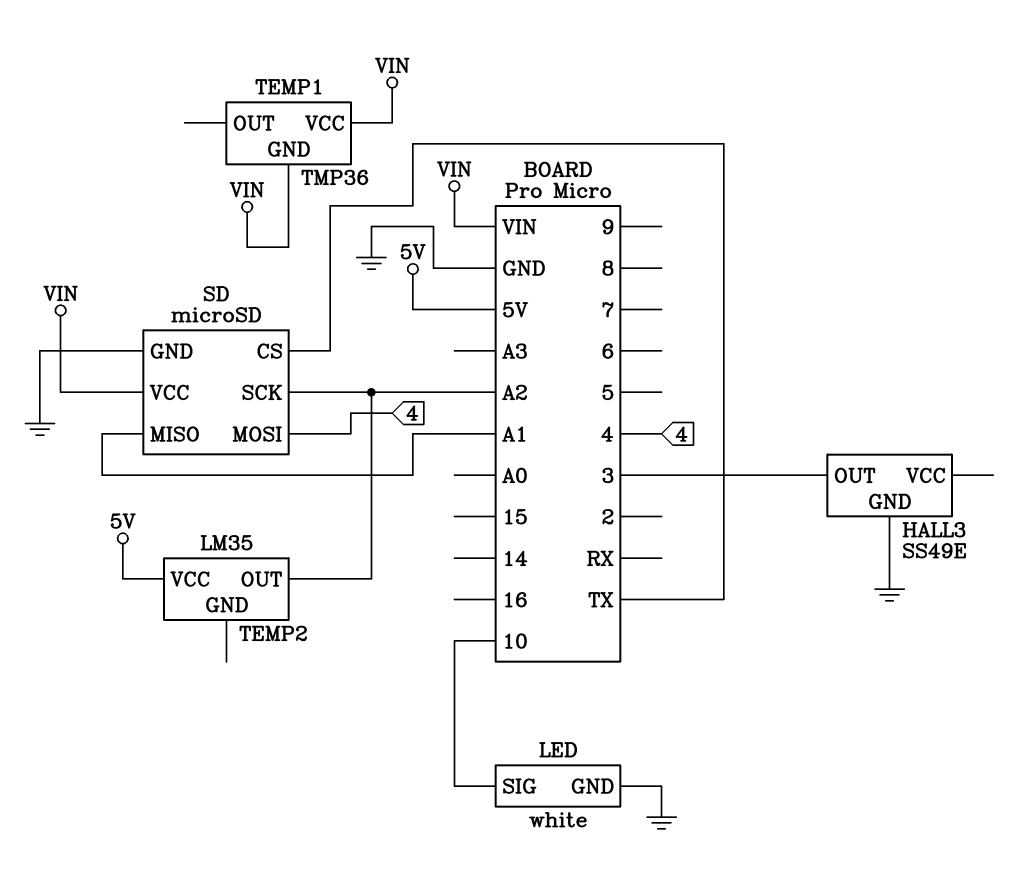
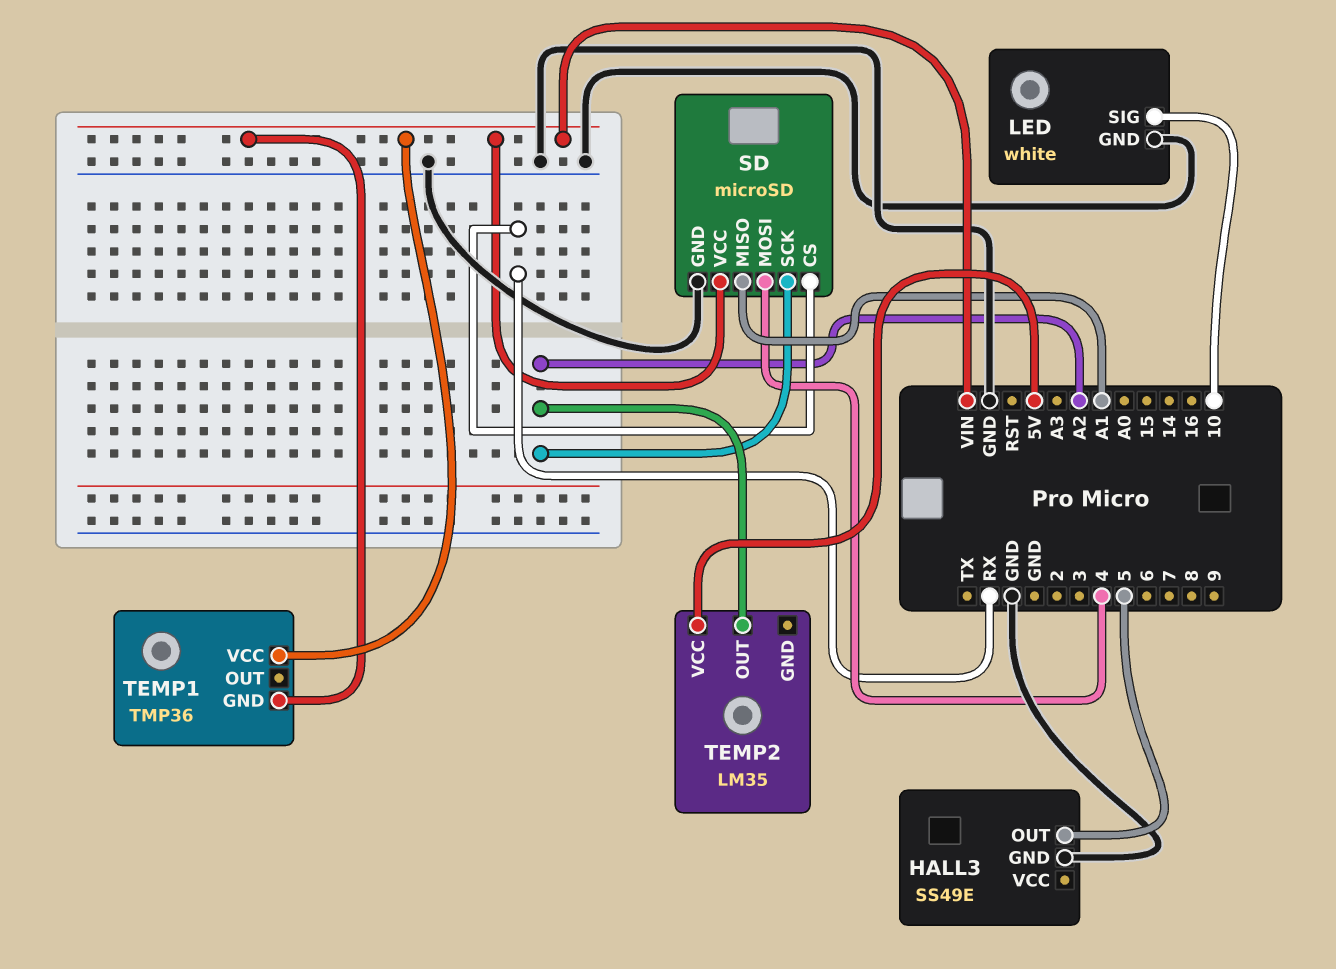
HALL3 pin OUT: 3 -> 5
SD pin CS: TX -> RX

